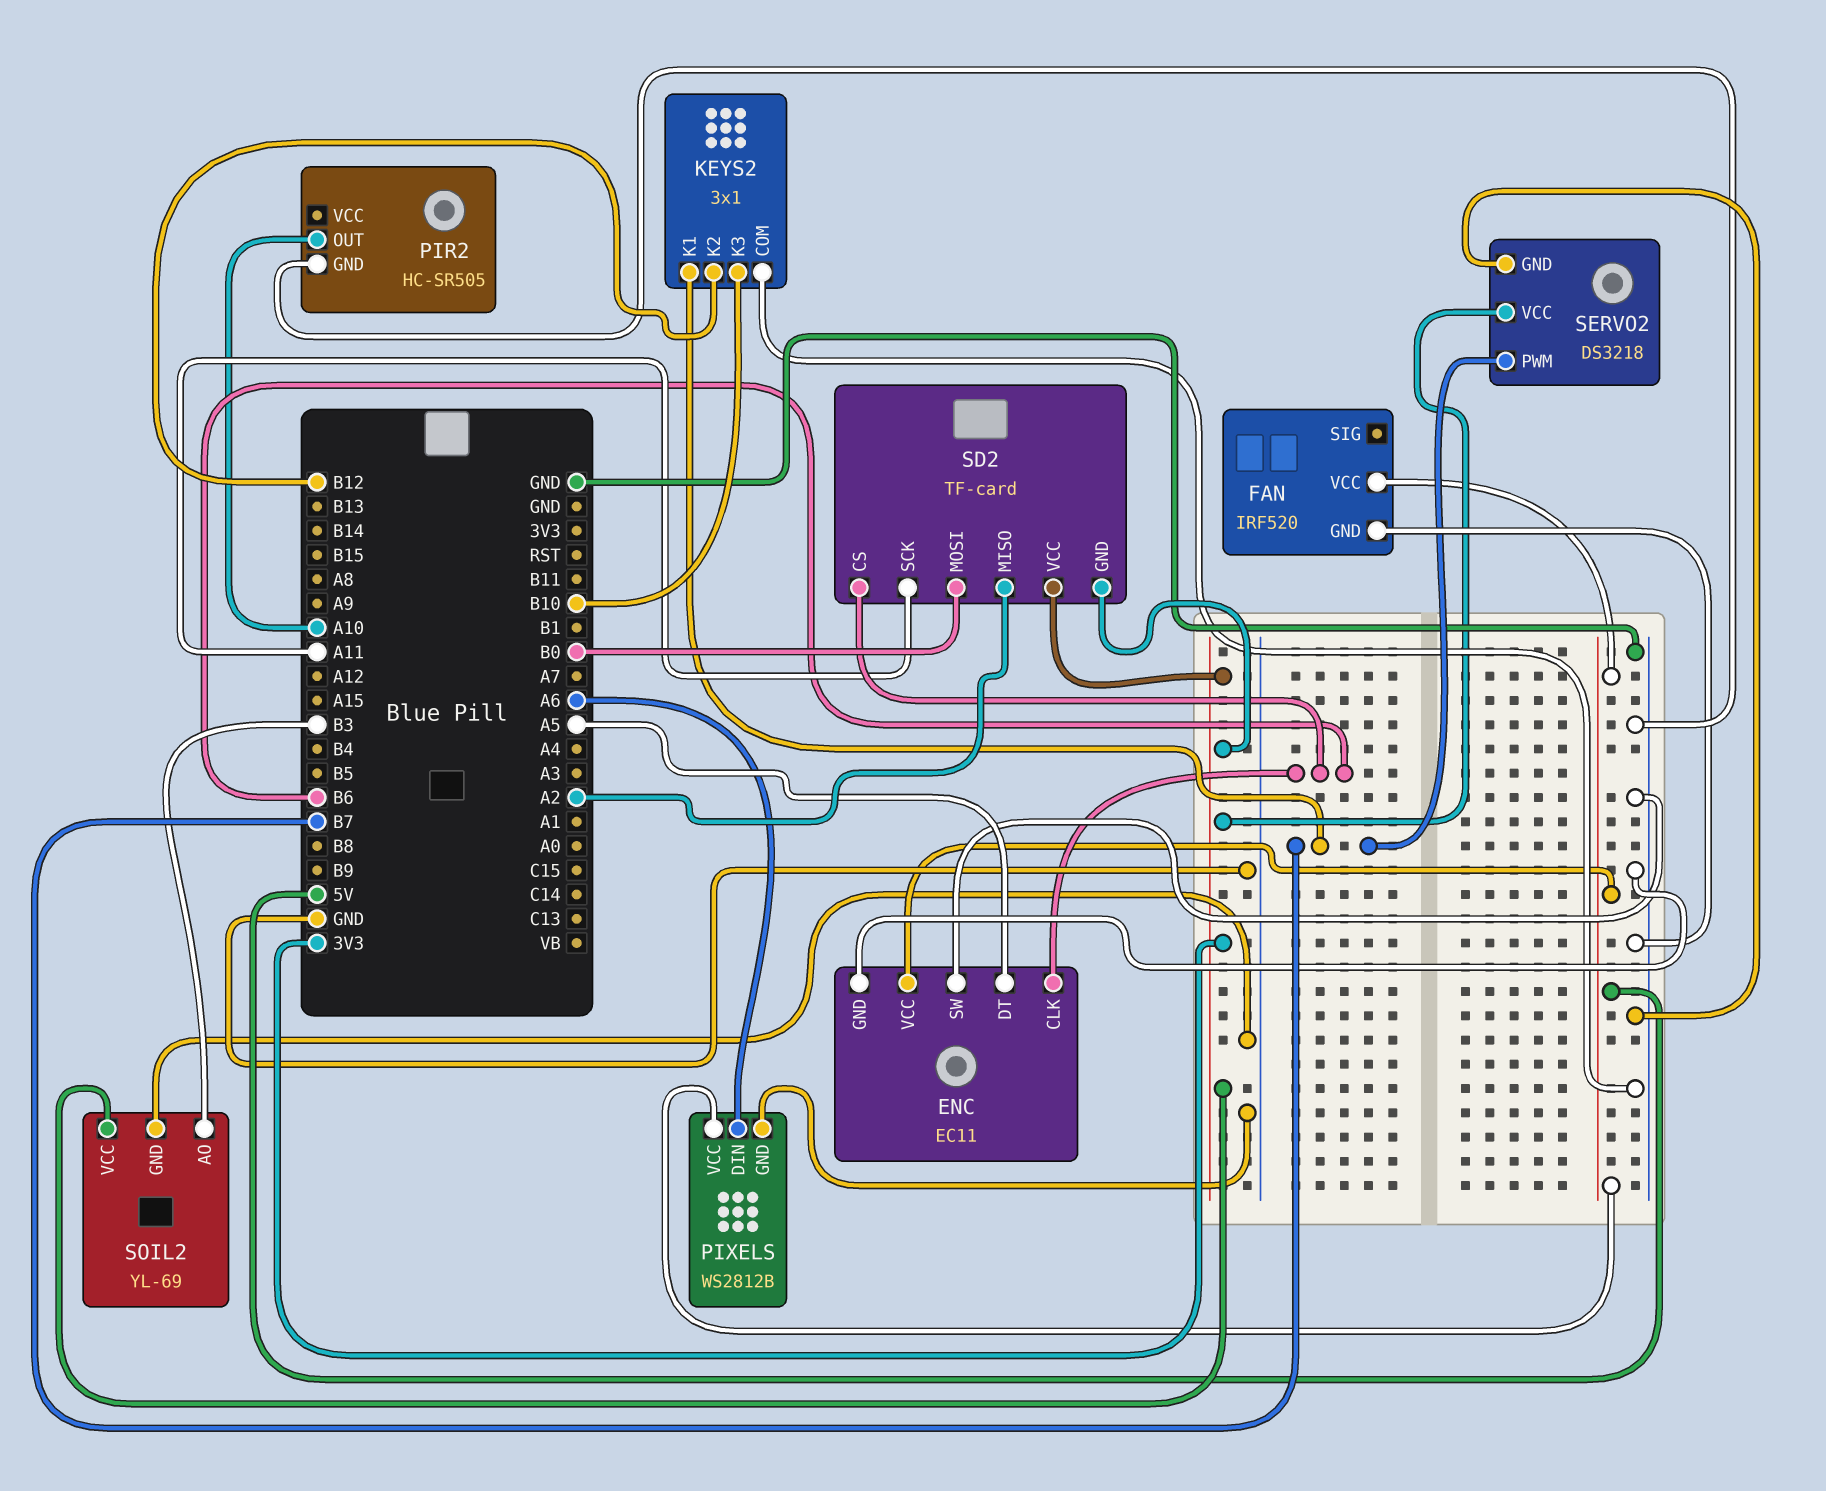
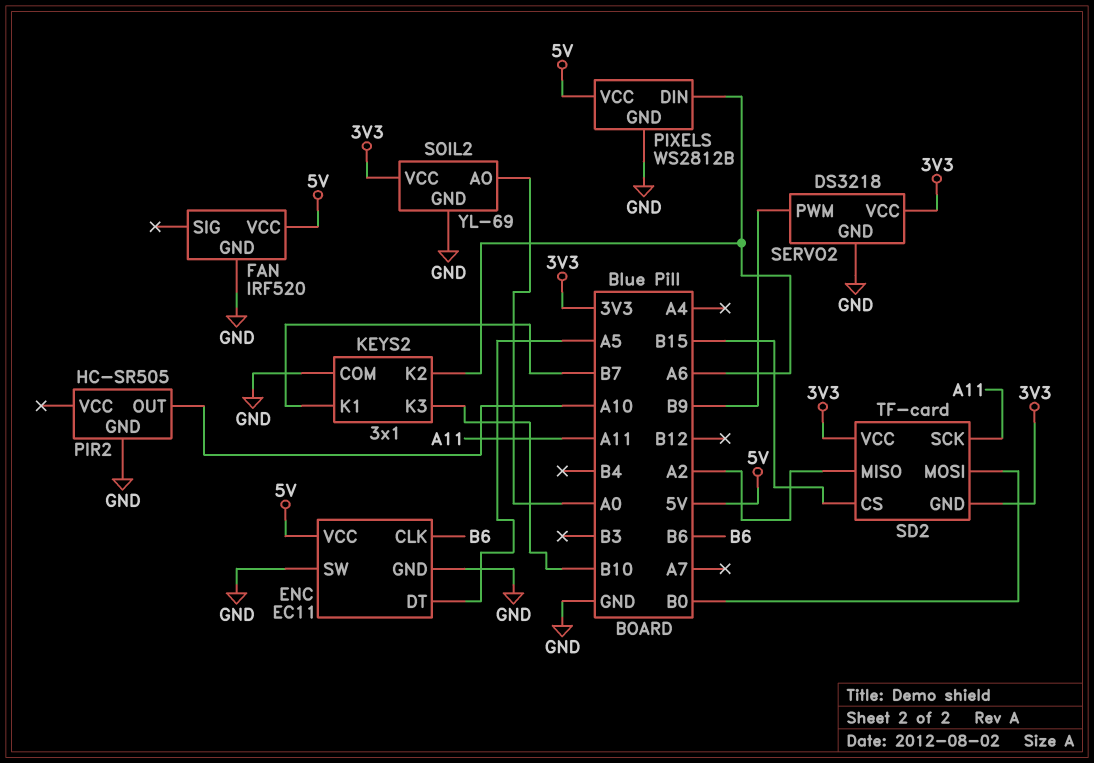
KEYS2 pin K2: B12 -> A6
SD2 pin CS: B6 -> B15
SERVO2 pin PWM: B7 -> B9
SOIL2 pin AO: B3 -> A0

